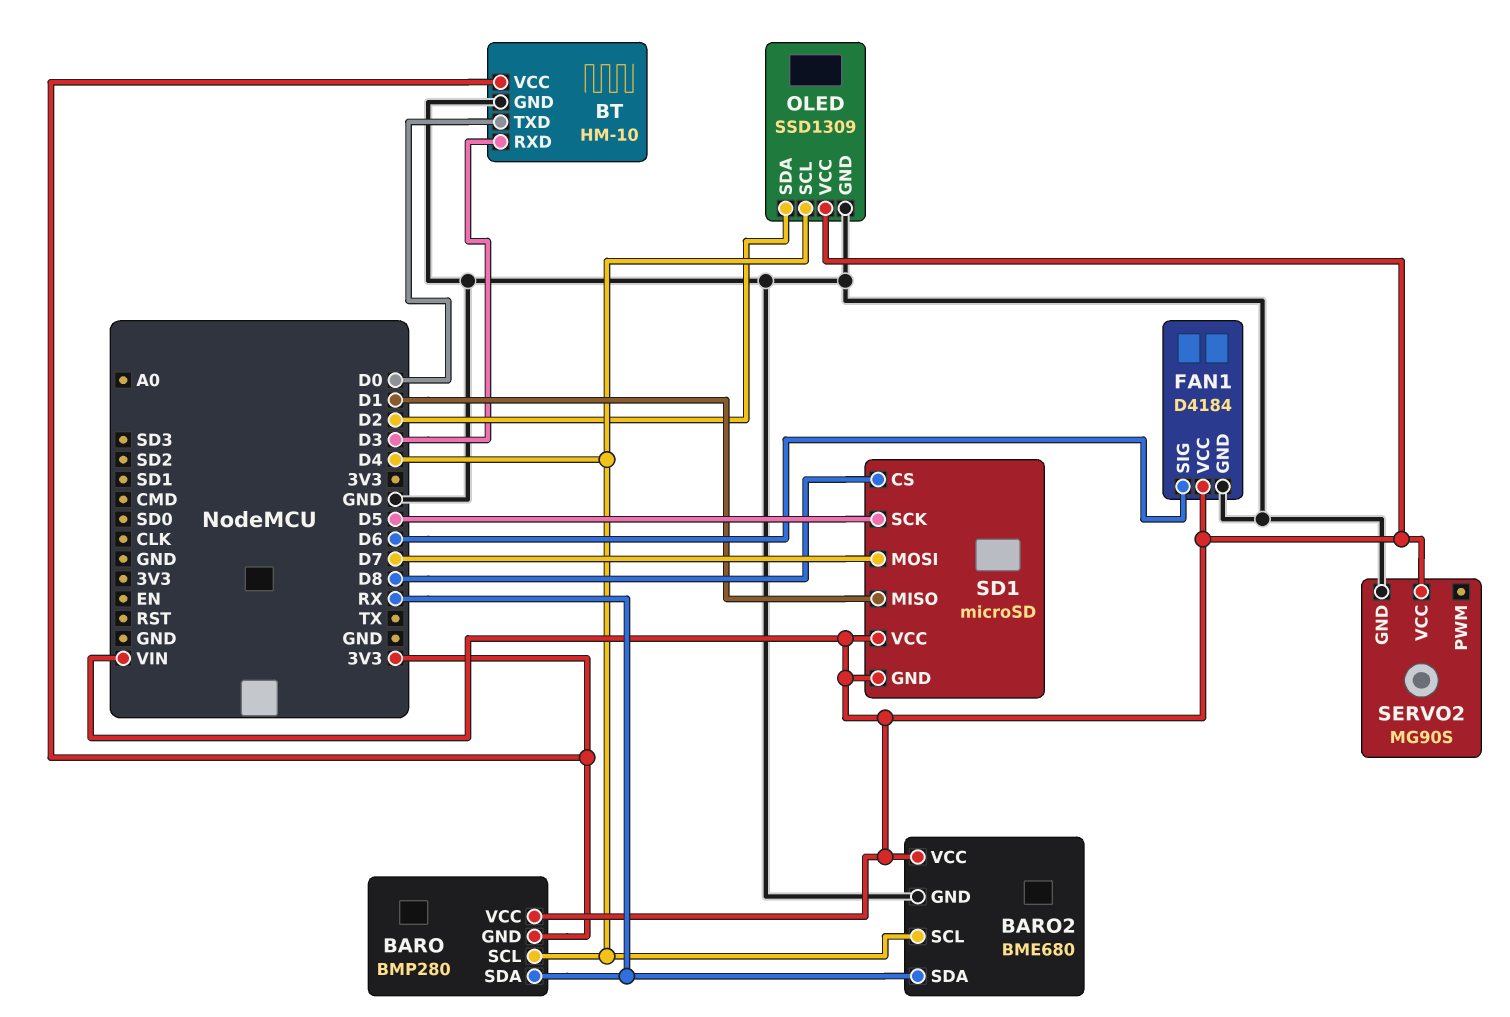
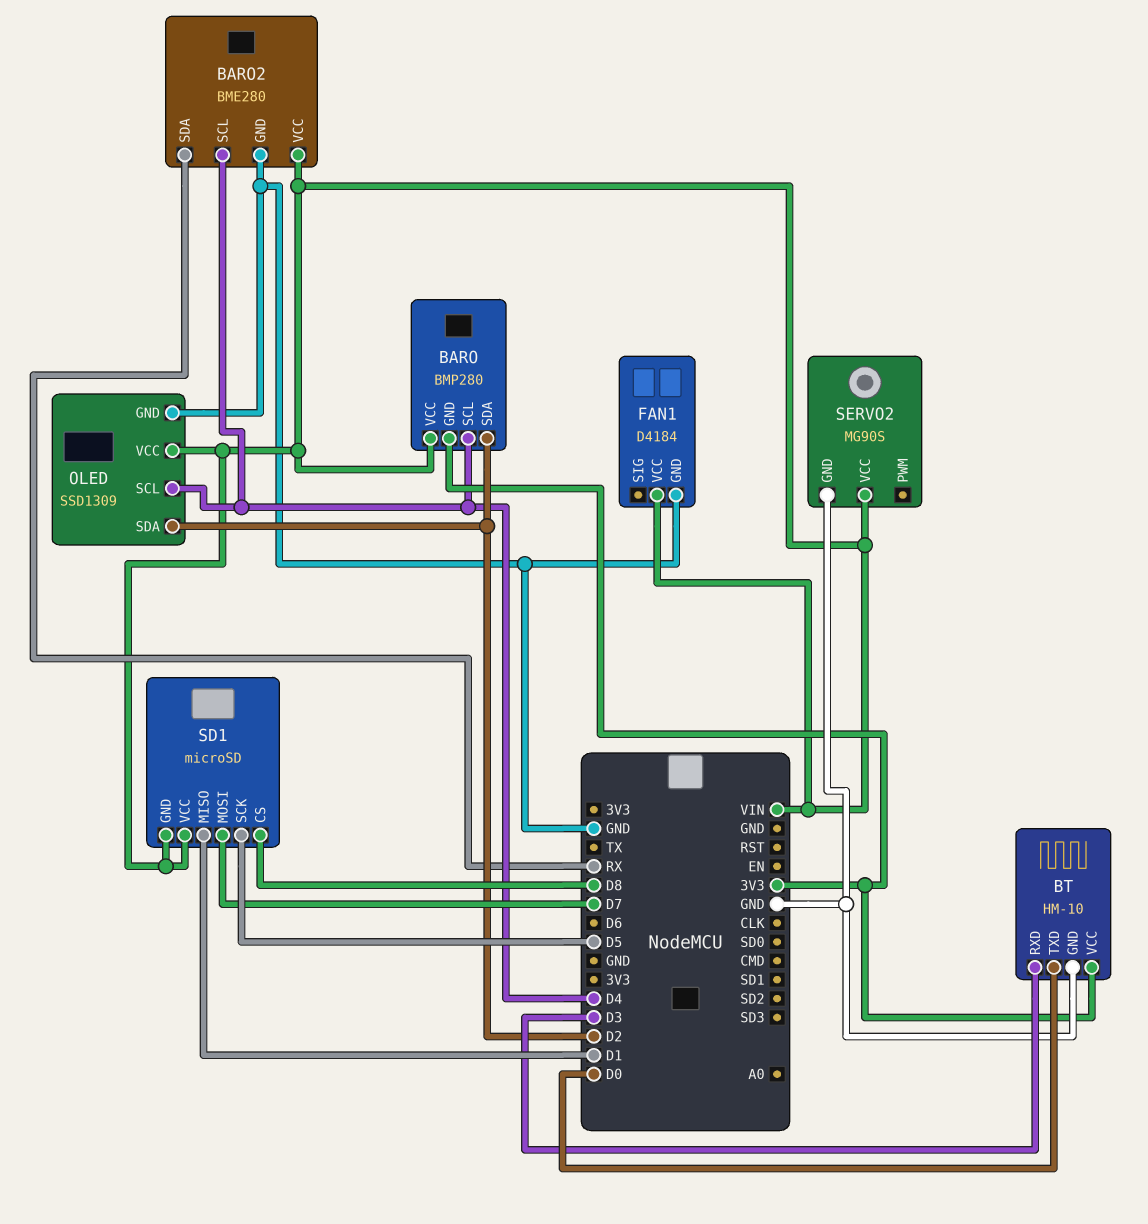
BARO pin SDA: RX -> D2
BARO2: BME680 -> BME280
FAN1 pin SIG: D6 -> none

